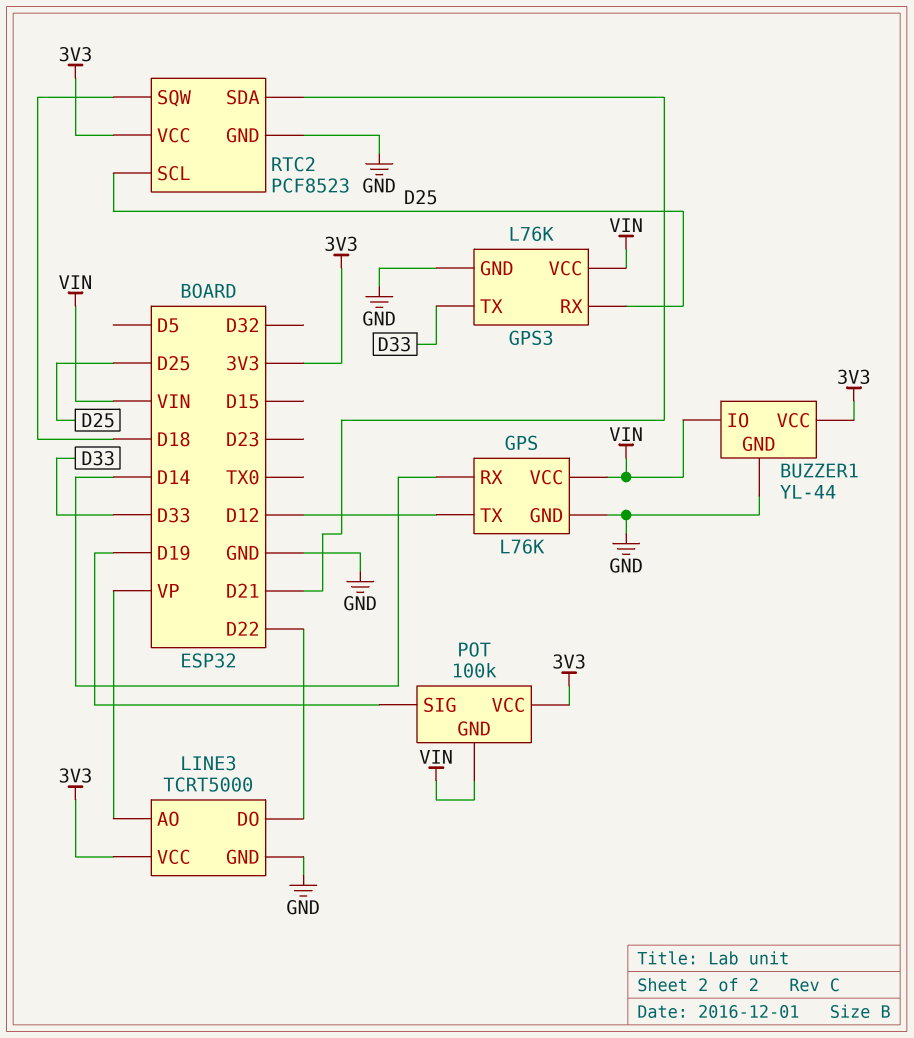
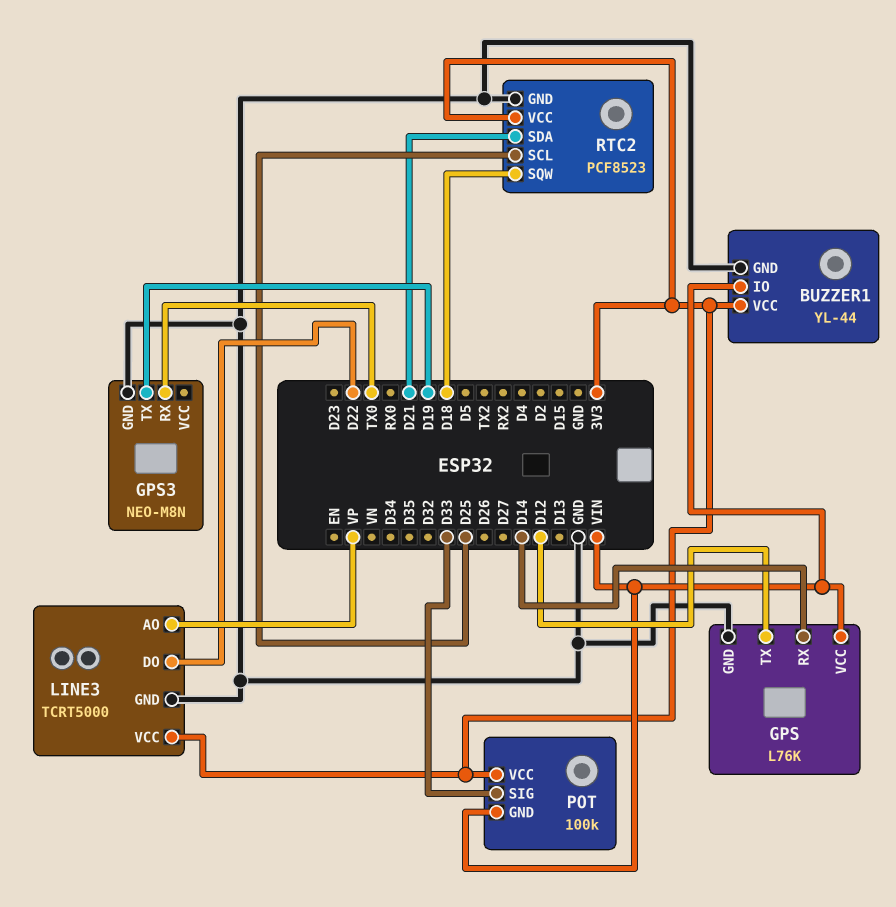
GPS3: L76K -> NEO-M8N
GPS3 pin RX: D25 -> TX0
GPS3 pin TX: D33 -> D19
GPS3 pin VCC: VIN -> none
POT pin SIG: D19 -> D33

